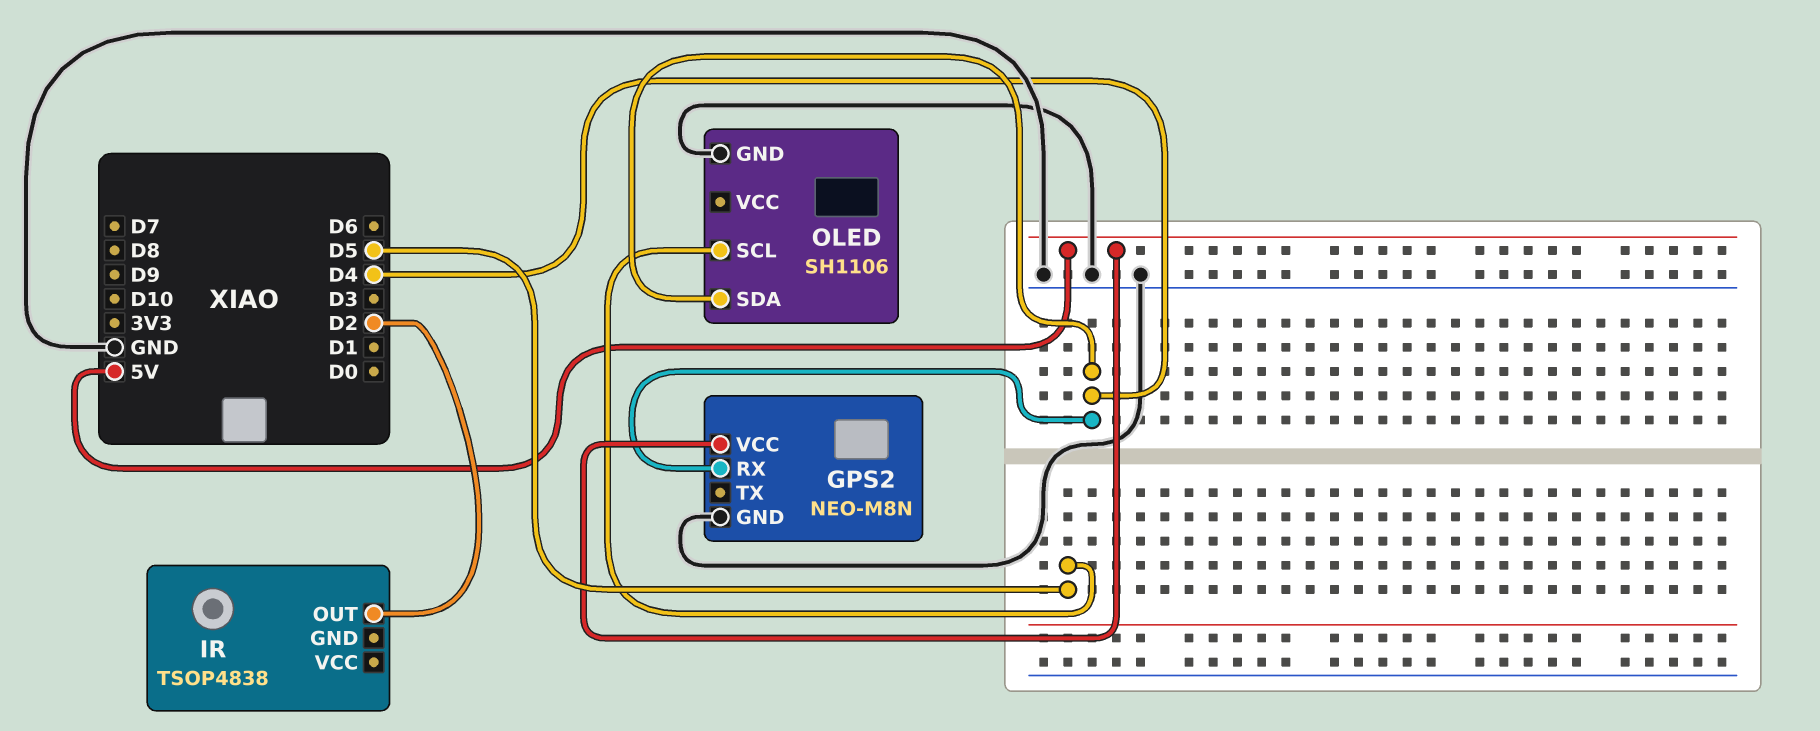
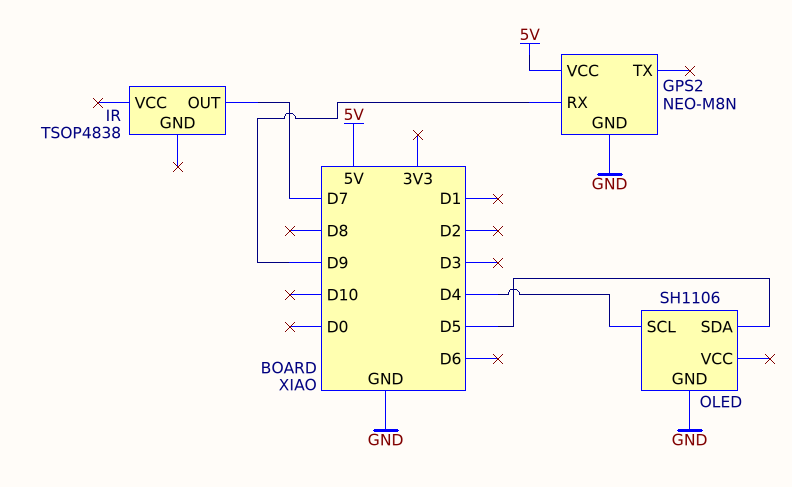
GPS2 pin RX: D4 -> D9
IR pin OUT: D2 -> D7
OLED pin SCL: D5 -> D4
OLED pin SDA: D4 -> D5

